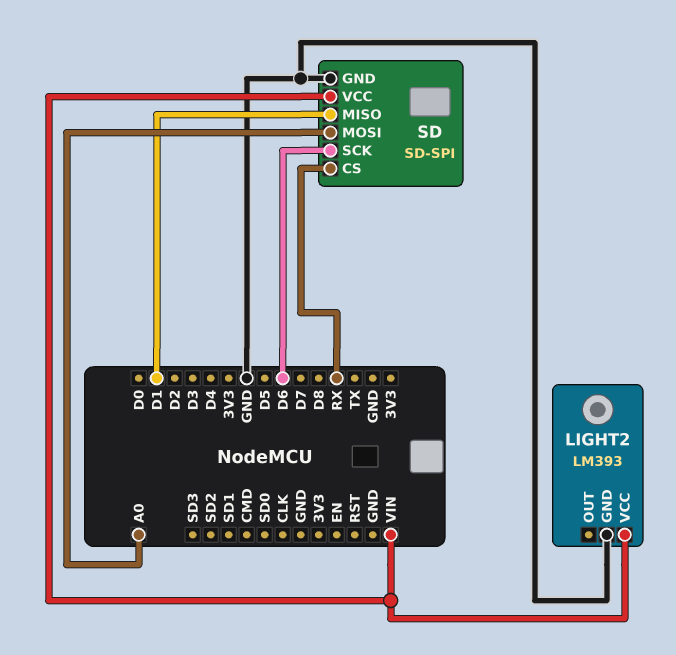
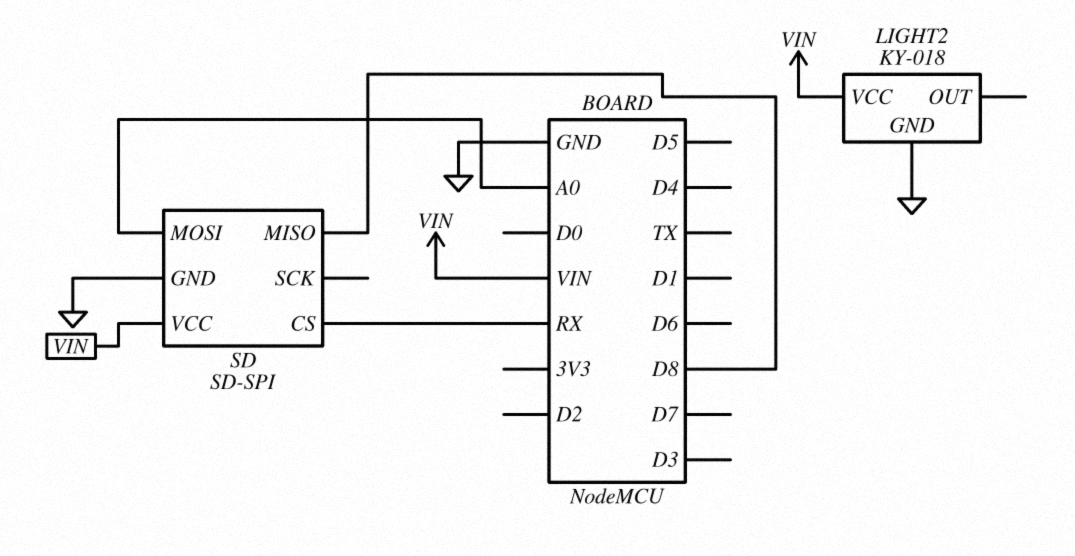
LIGHT2: LM393 -> KY-018
SD pin MISO: D1 -> D8
SD pin SCK: D6 -> none

